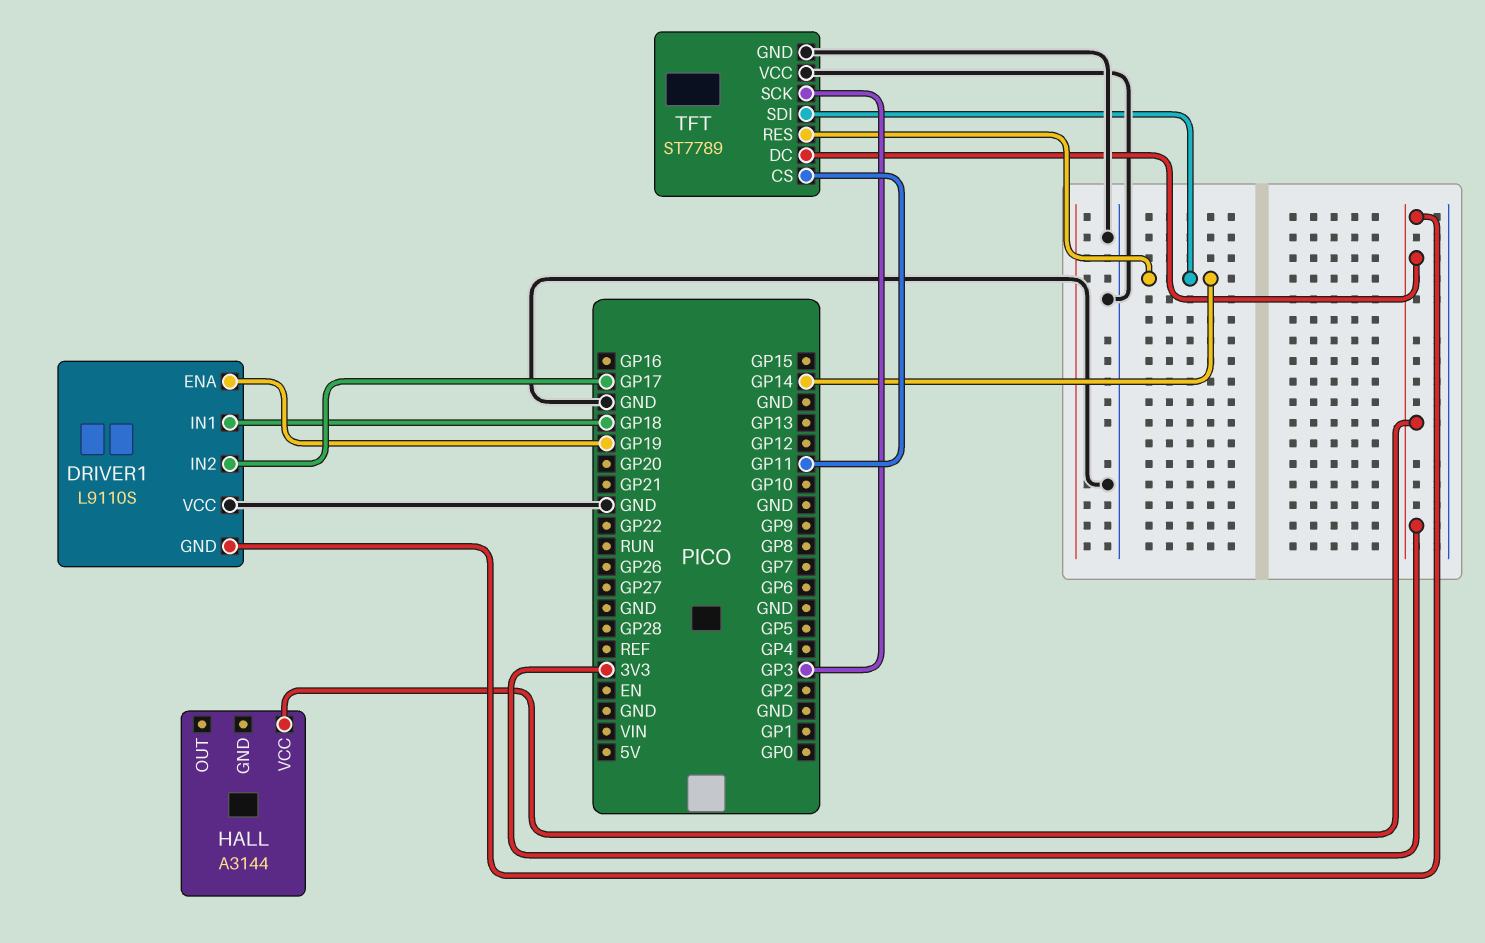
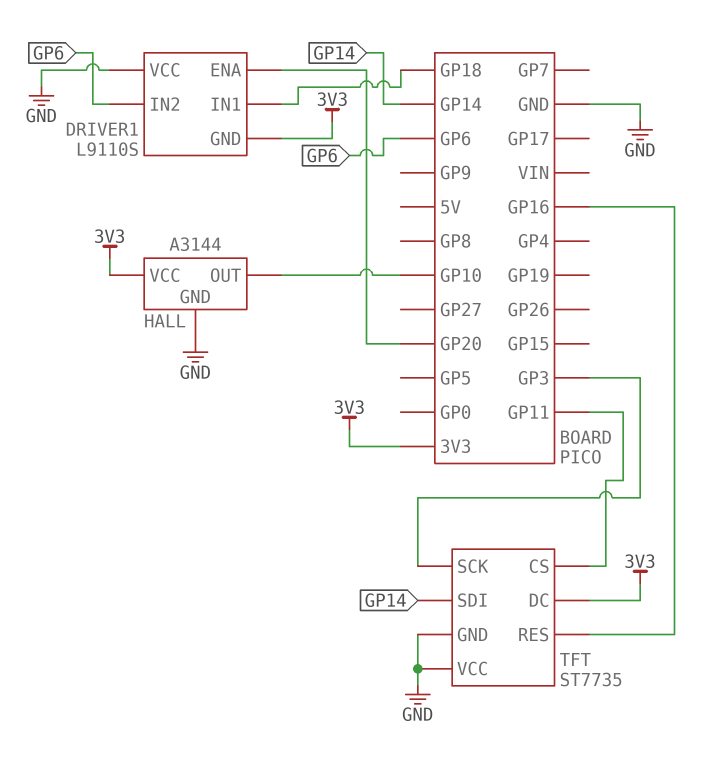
DRIVER1 pin ENA: GP19 -> GP20
DRIVER1 pin IN2: GP17 -> GP6
HALL pin GND: none -> GND
HALL pin OUT: none -> GP10
TFT: ST7789 -> ST7735
TFT pin RES: GP14 -> GP16

